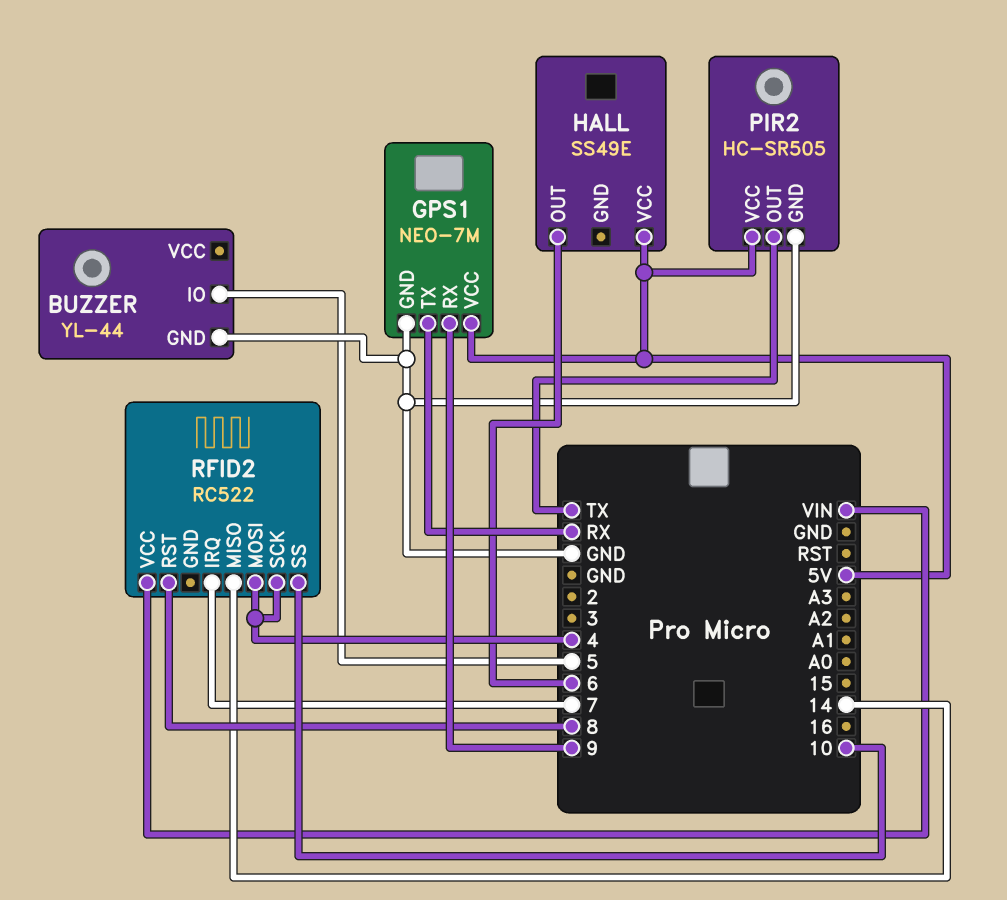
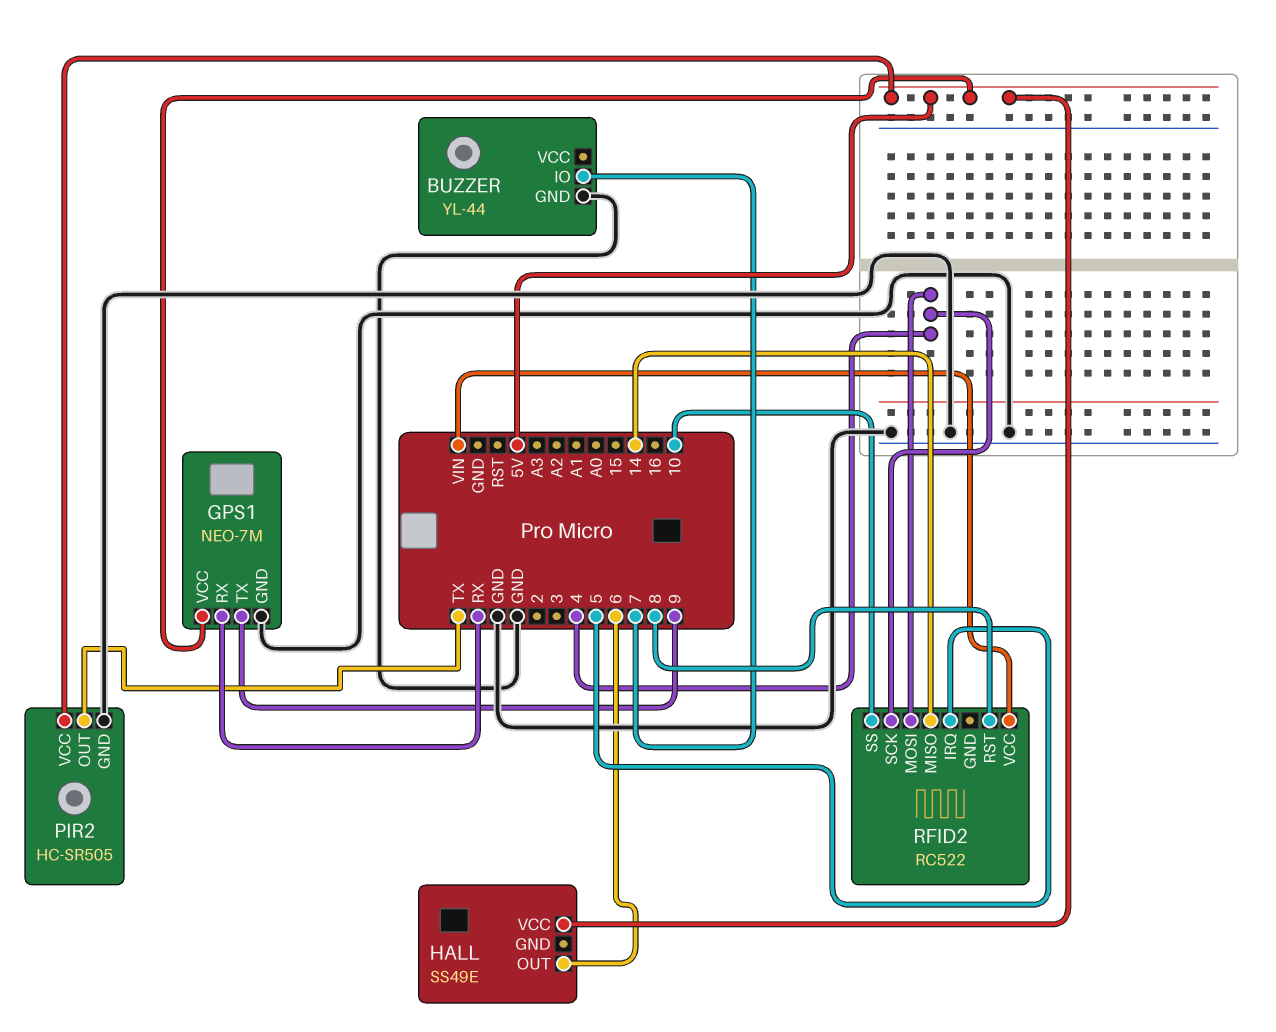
BUZZER pin IO: 5 -> 7
GPS1 pin RX: 9 -> RX
GPS1 pin TX: RX -> 9
RFID2 pin IRQ: 7 -> 5

